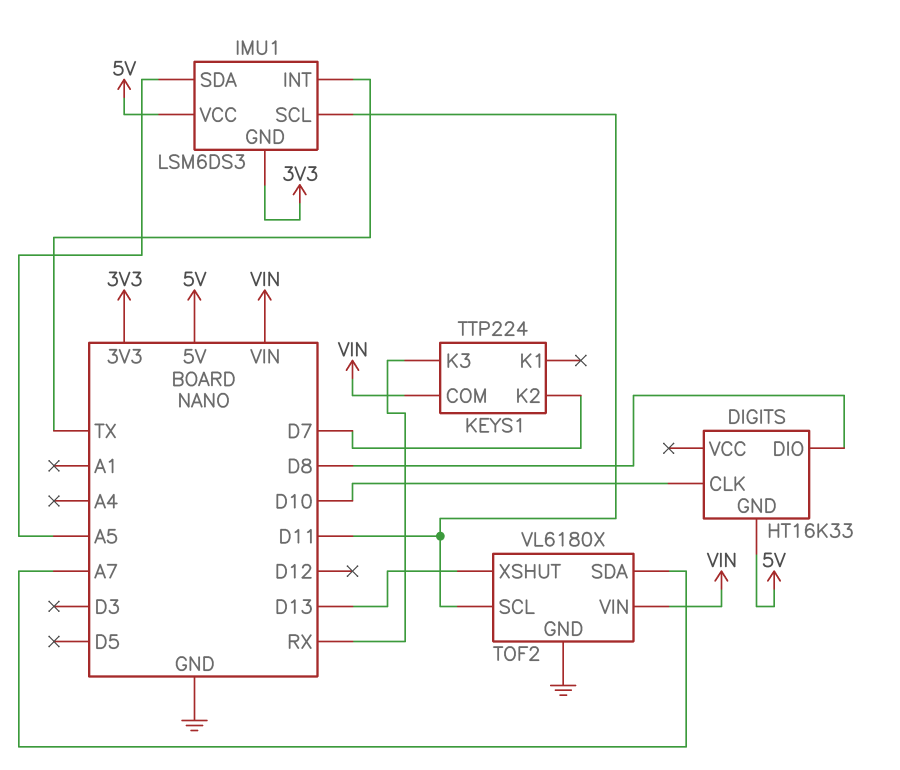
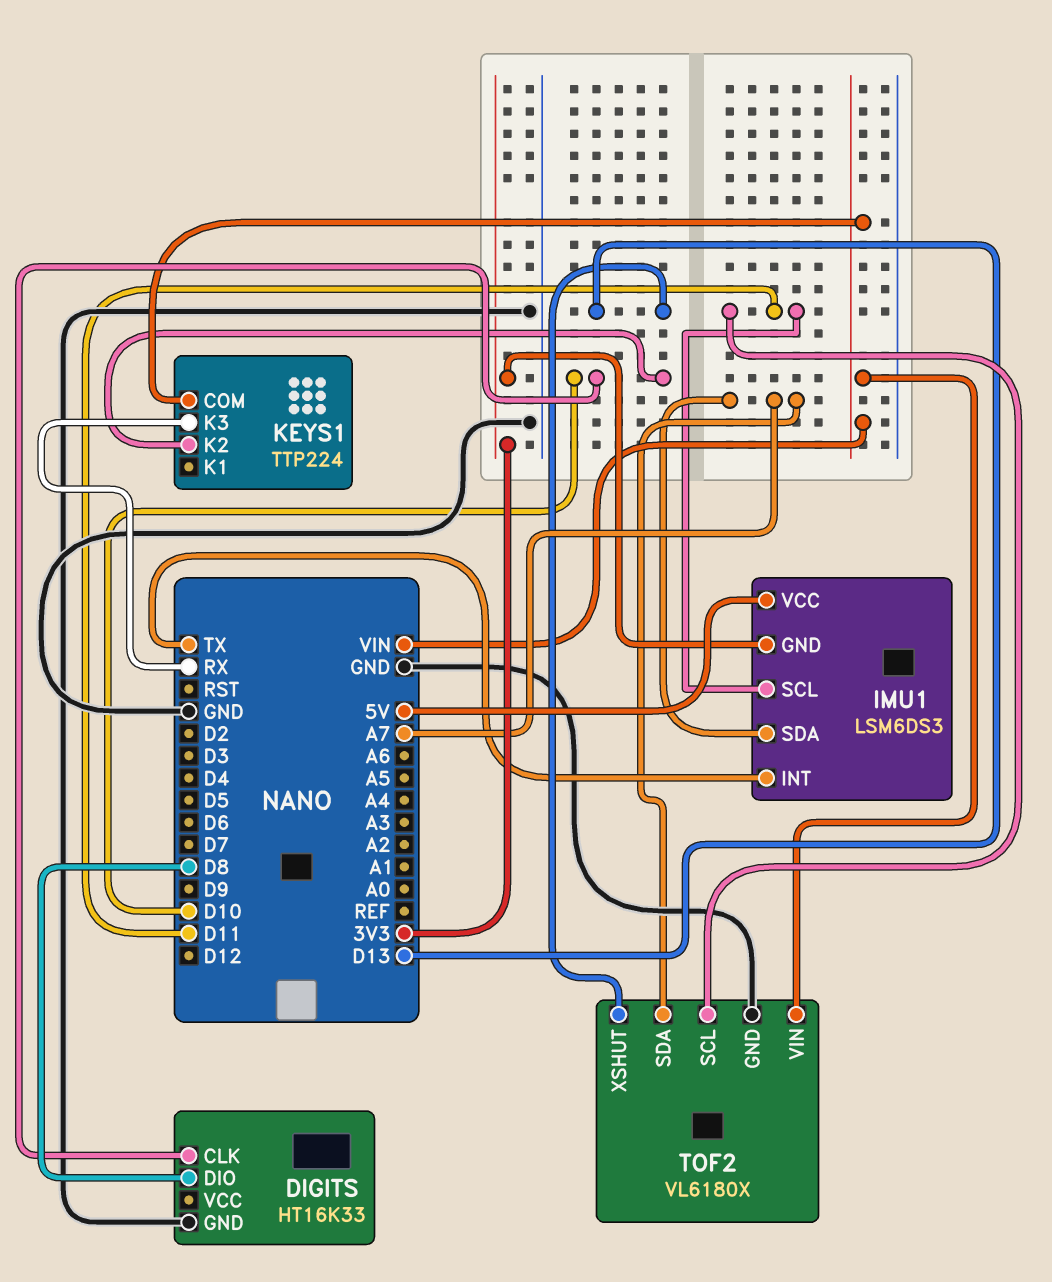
DIGITS pin GND: 5V -> GND
IMU1 pin SDA: A5 -> A7
KEYS1 pin K2: D7 -> D10

